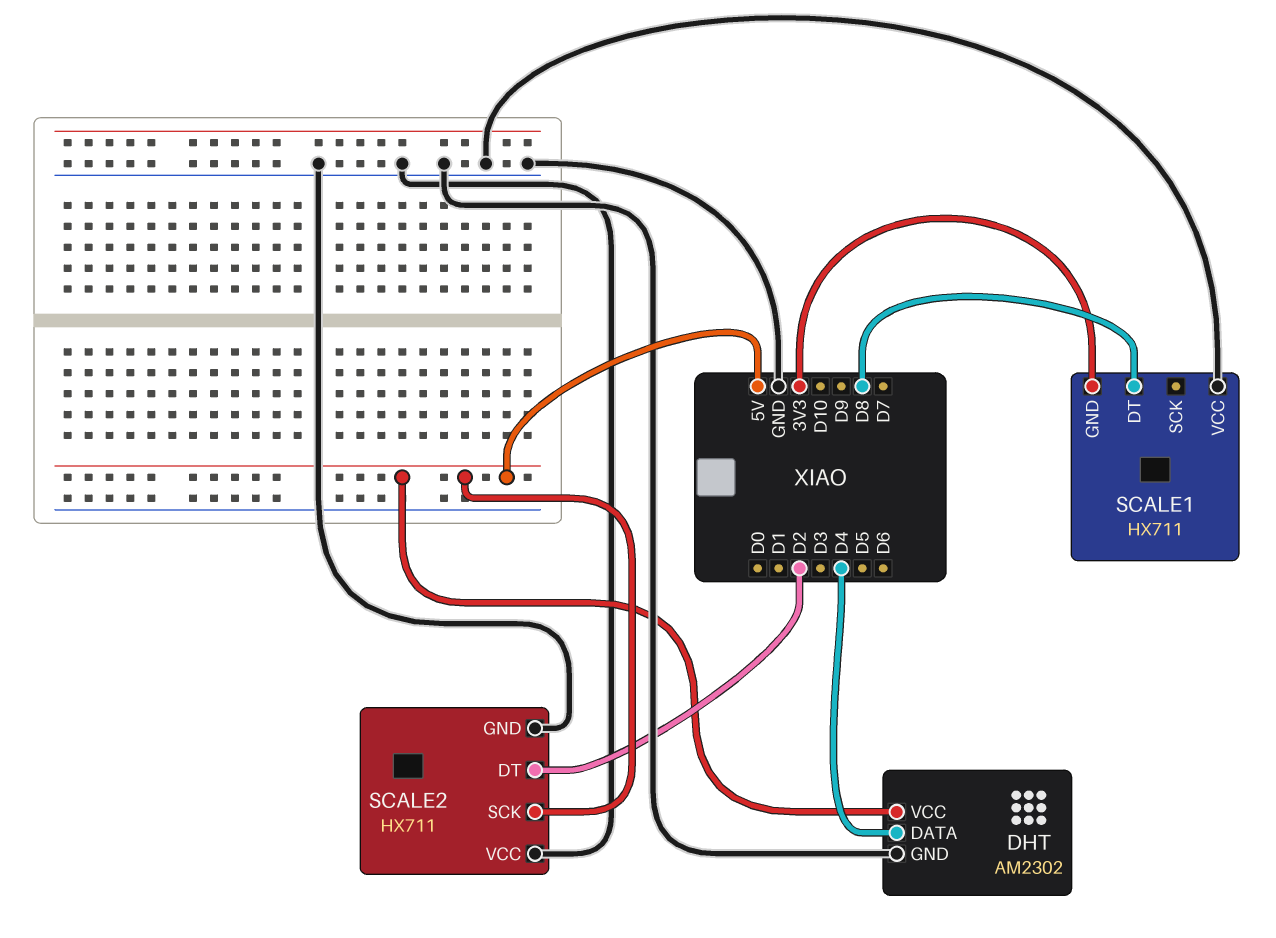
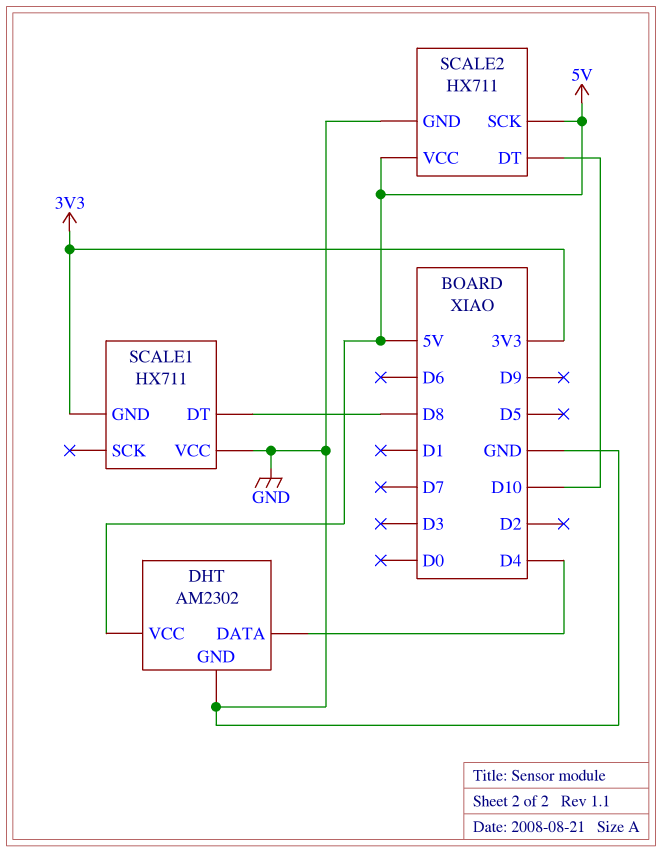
SCALE2 pin DT: D2 -> D10
SCALE2 pin VCC: GND -> 5V

